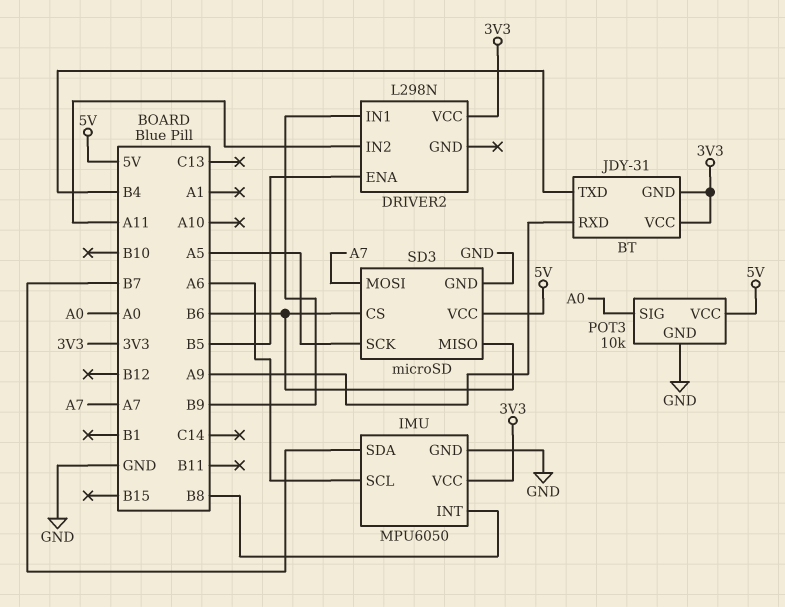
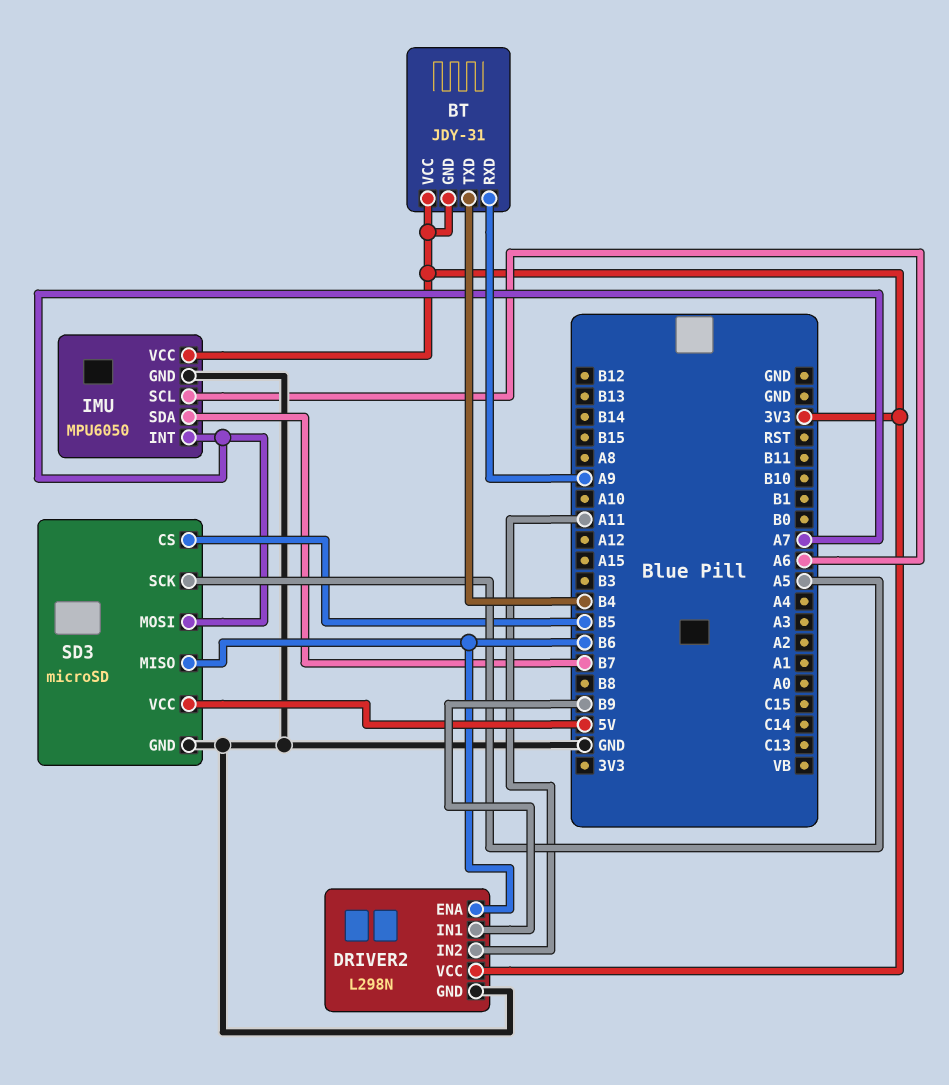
DRIVER2 pin ENA: B5 -> B6
DRIVER2 pin GND: none -> GND
IMU pin INT: B8 -> A7
POT3: 10k -> none
POT3 pin GND: GND -> none
POT3 pin SIG: A0 -> none
POT3 pin VCC: 5V -> none
SD3 pin CS: B6 -> B5

